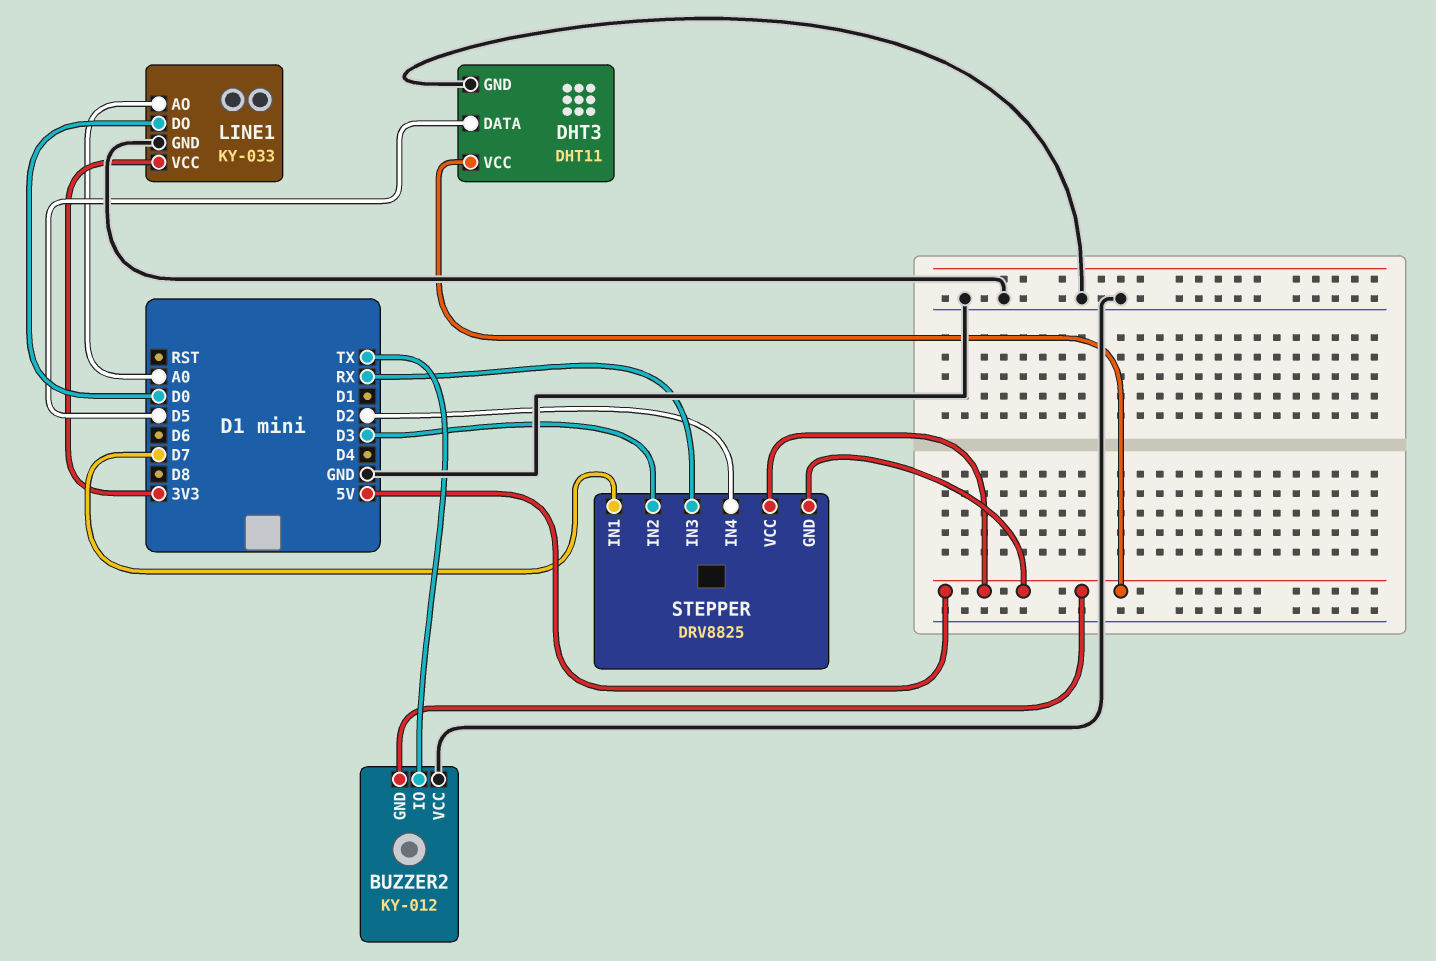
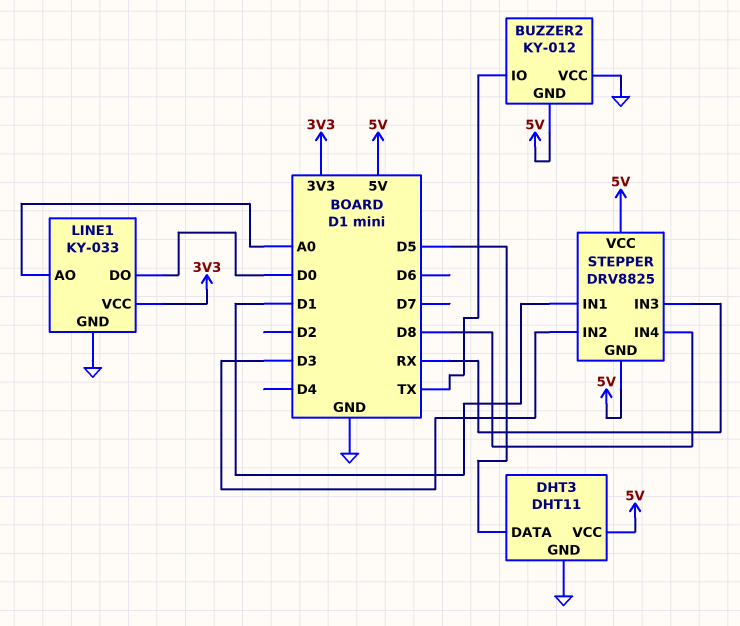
STEPPER pin IN1: D7 -> D1
STEPPER pin IN4: D2 -> D8

